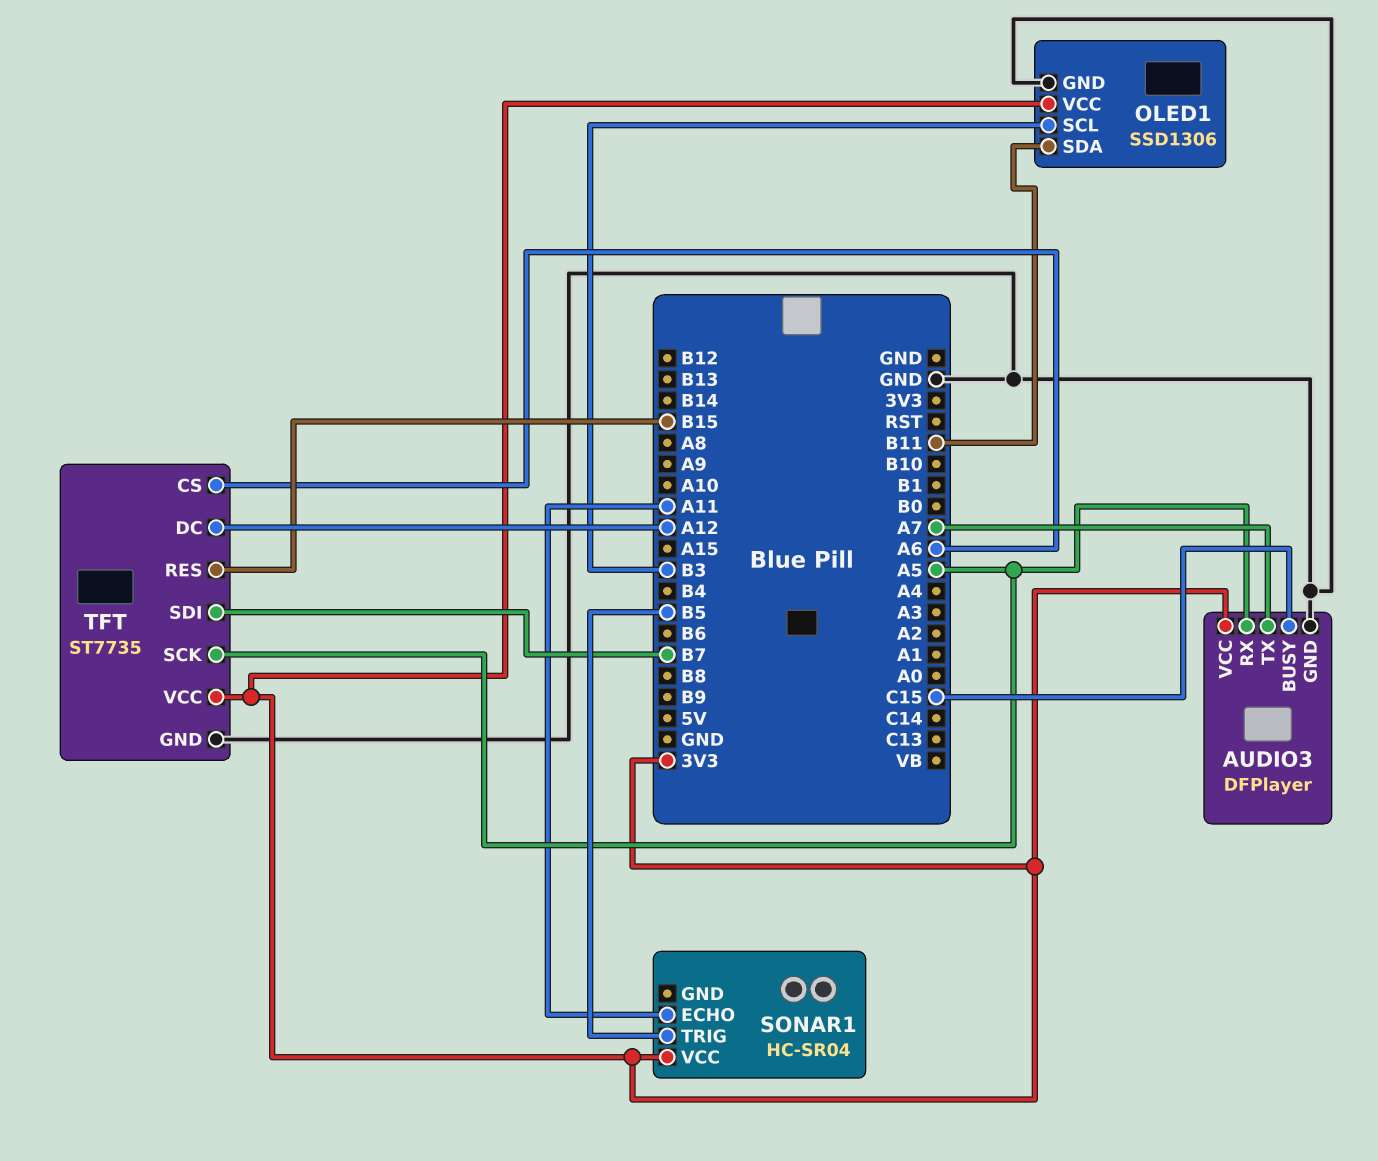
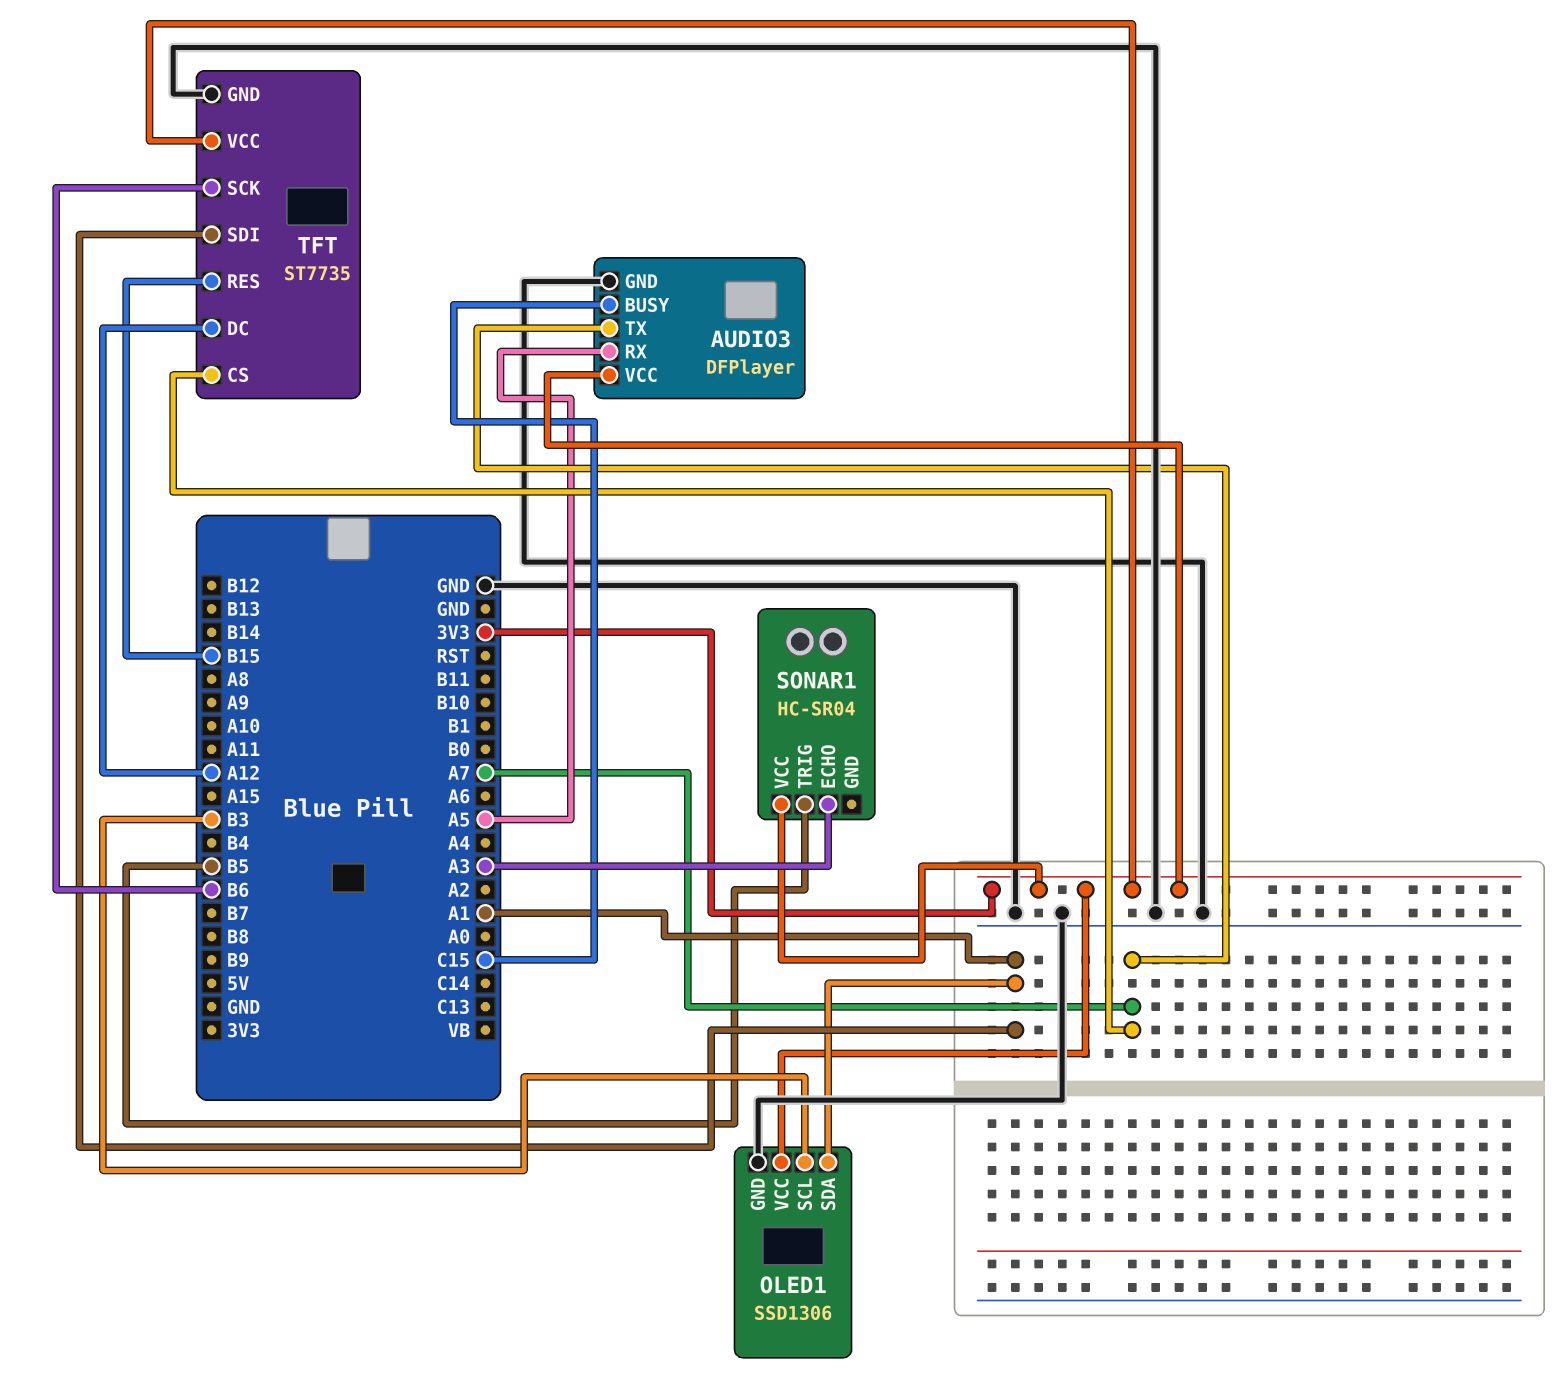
OLED1 pin SDA: B11 -> A1
SONAR1 pin ECHO: A11 -> A3
TFT pin CS: A6 -> A7
TFT pin SCK: A5 -> B6
TFT pin SDI: B7 -> A1

